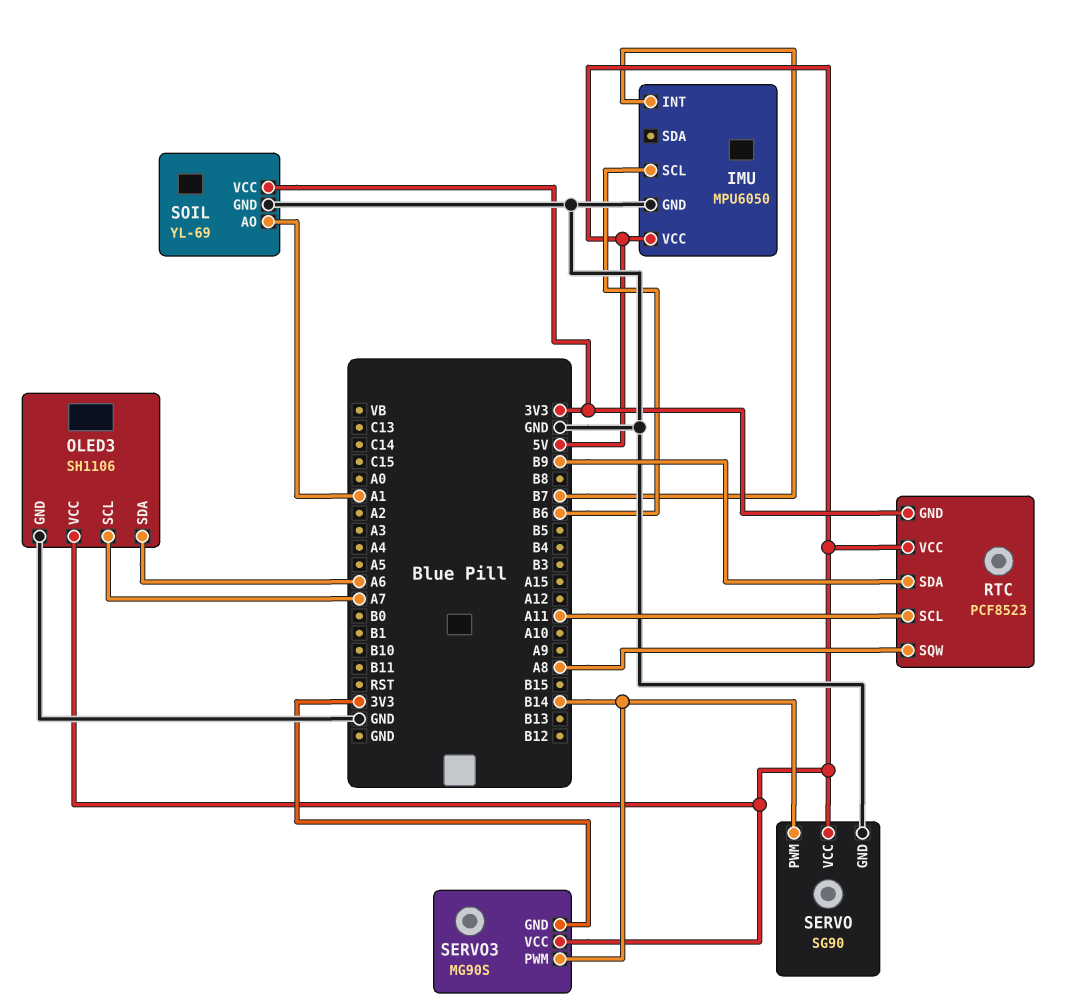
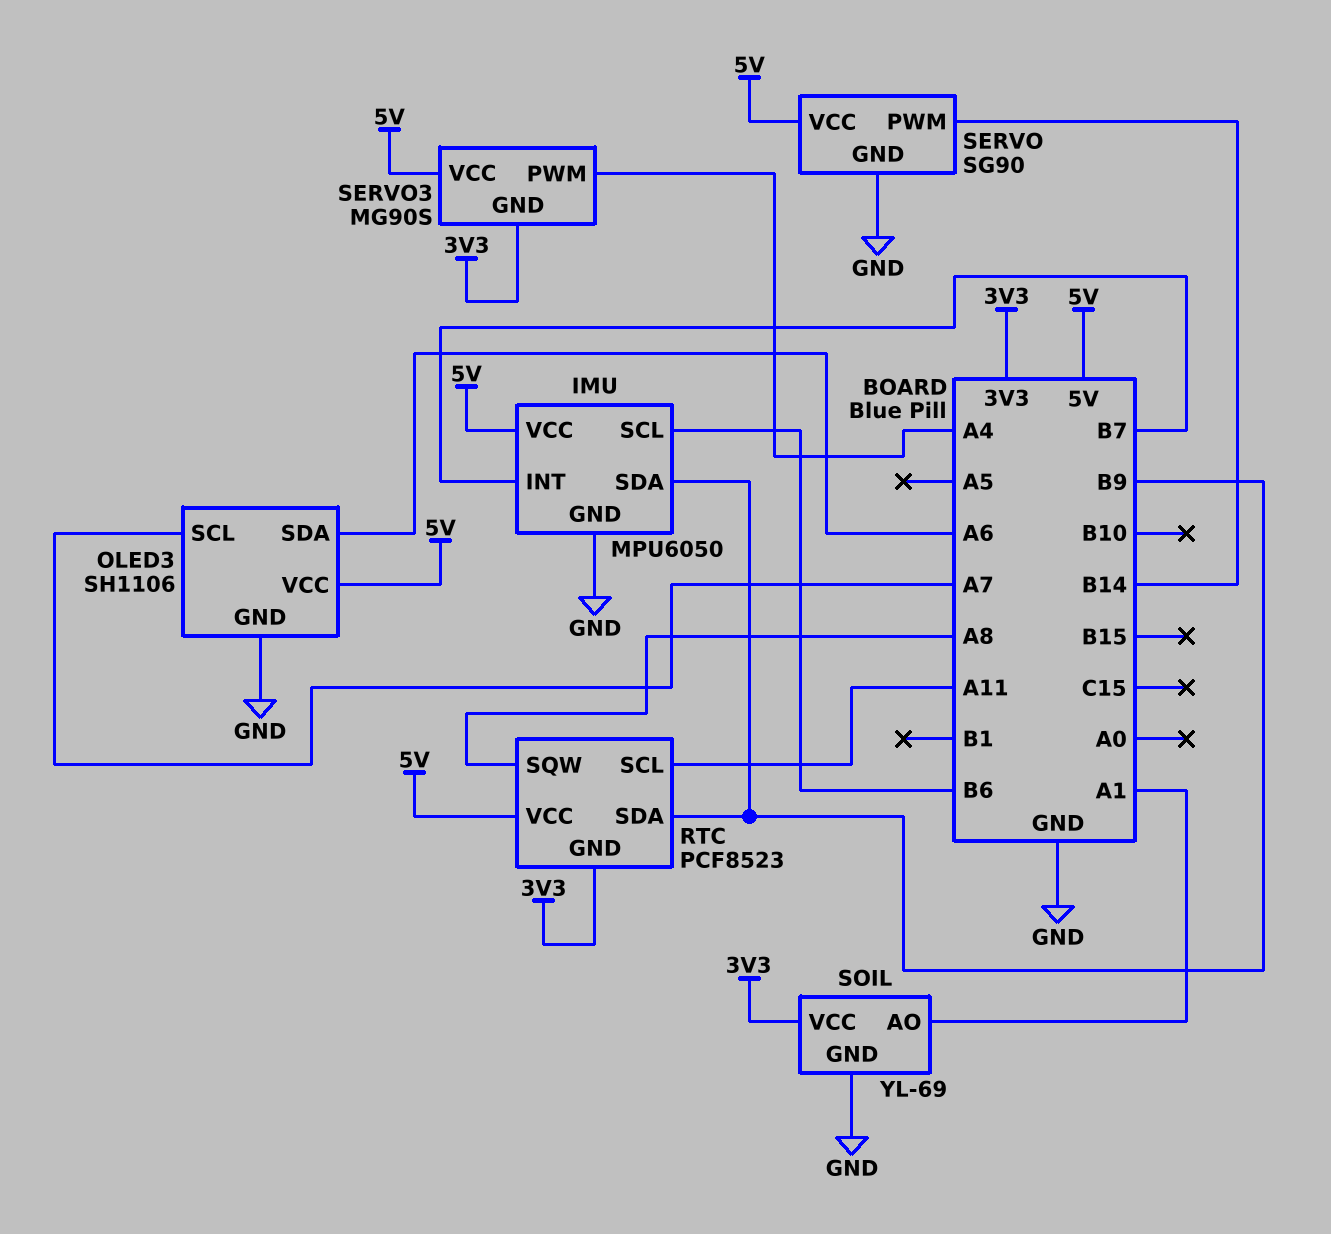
IMU pin SDA: none -> B9
SERVO3 pin PWM: B14 -> A4

